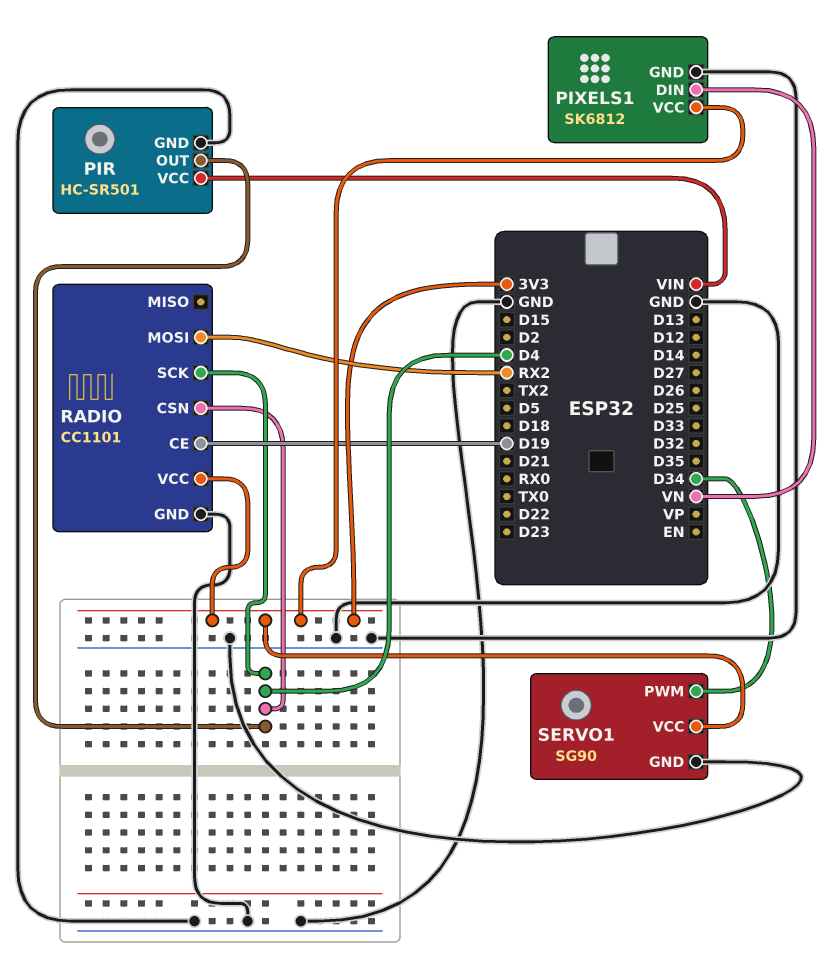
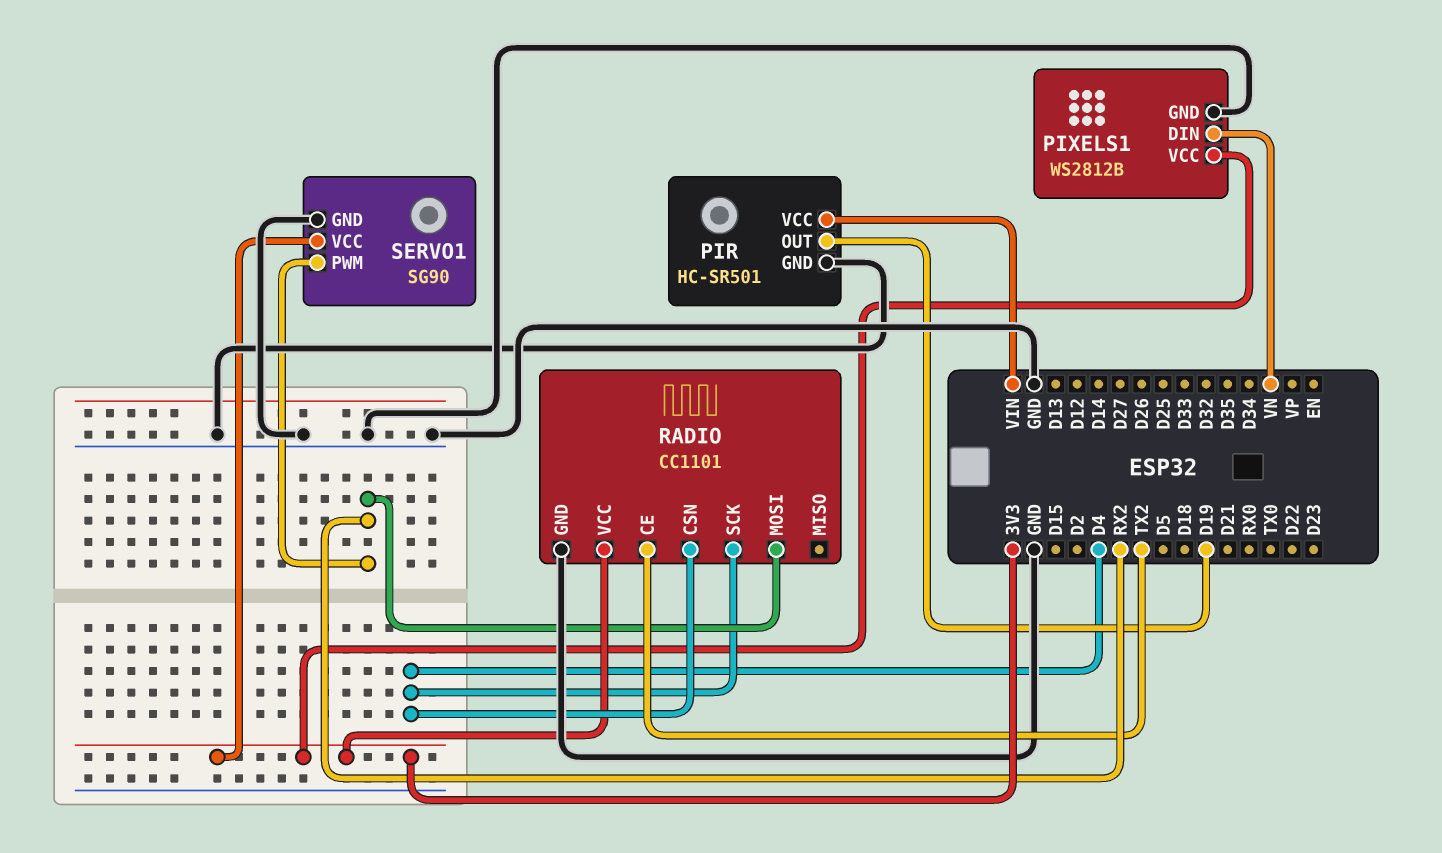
PIR pin OUT: D4 -> D19
PIXELS1: SK6812 -> WS2812B
RADIO pin CE: D19 -> TX2
SERVO1 pin PWM: D34 -> RX2

